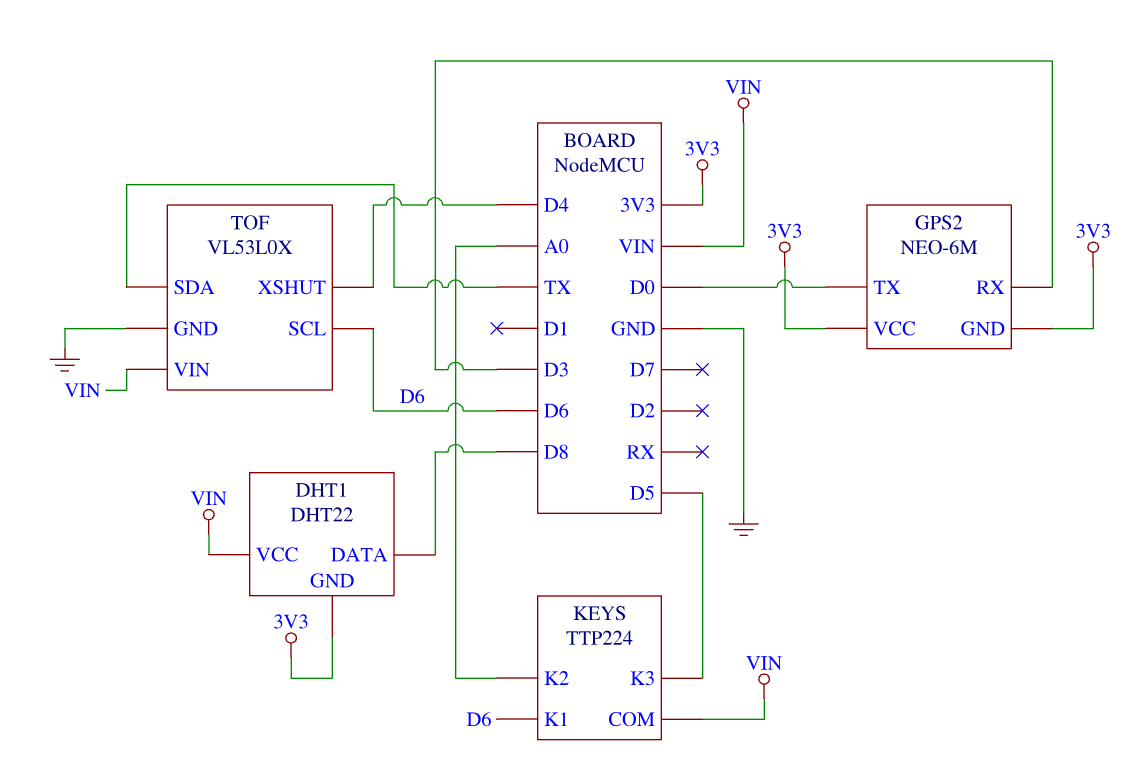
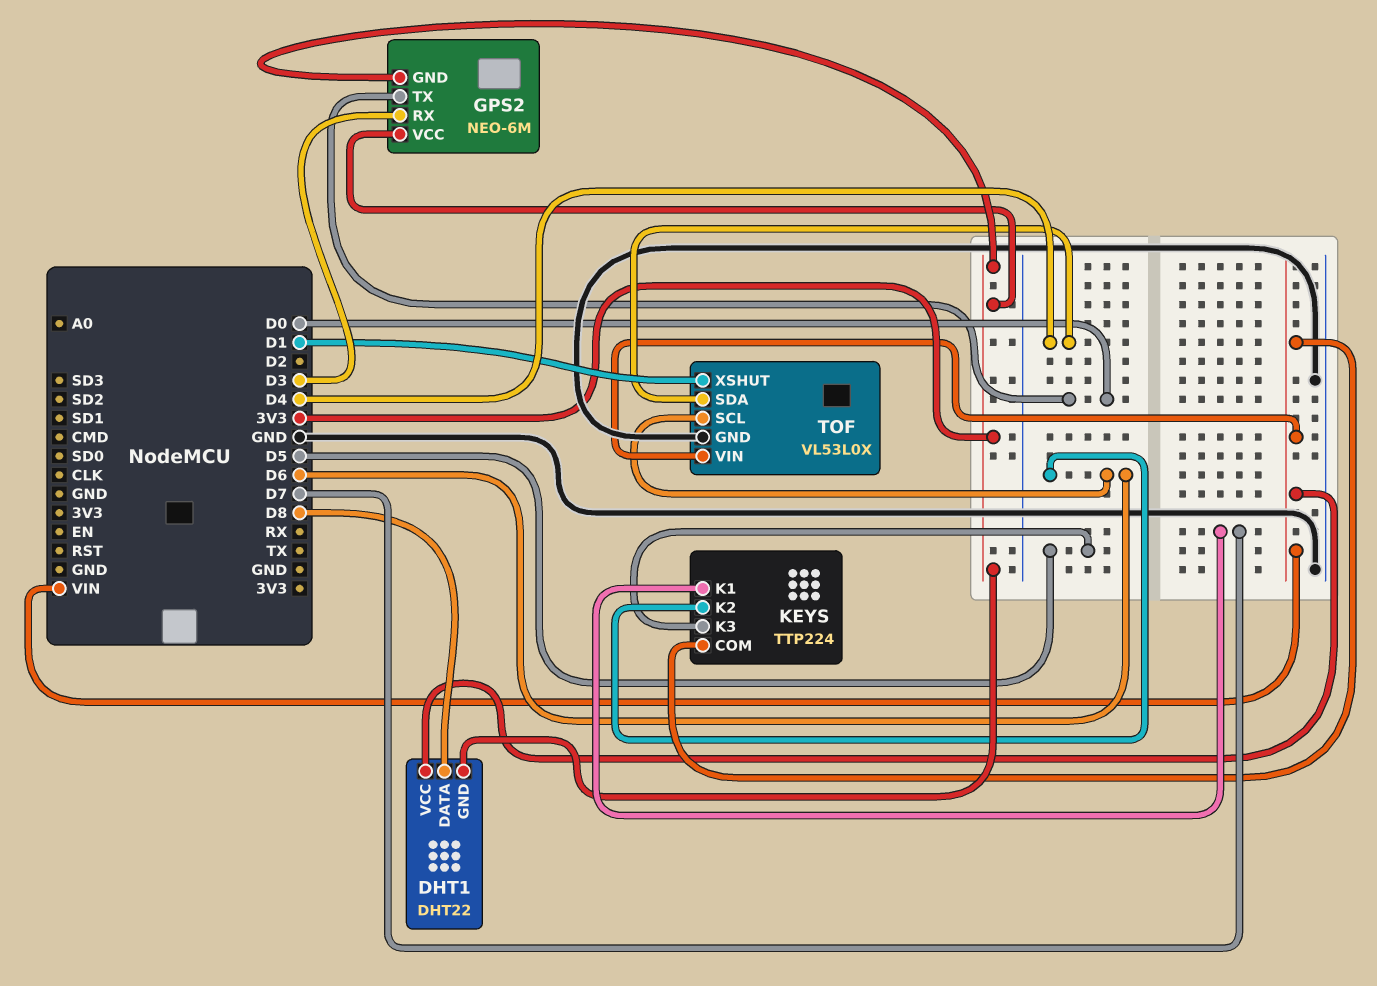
KEYS pin K1: D6 -> D7
KEYS pin K2: A0 -> D6
TOF pin SDA: TX -> D4
TOF pin XSHUT: D4 -> D1

